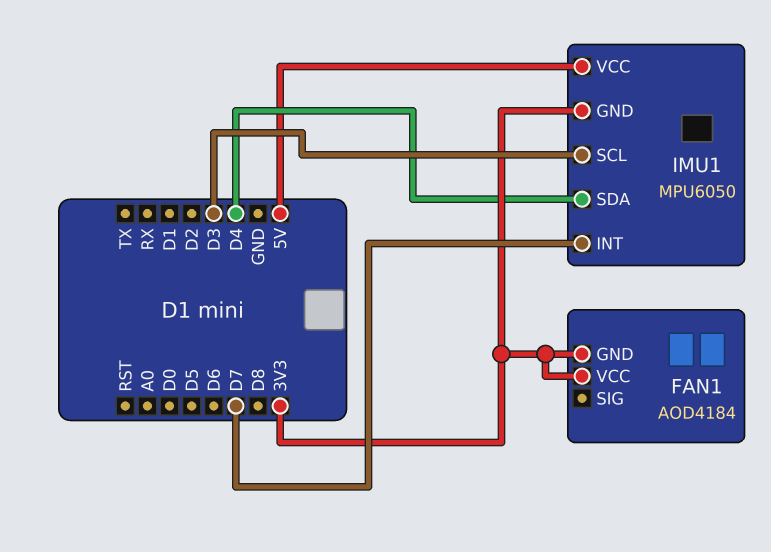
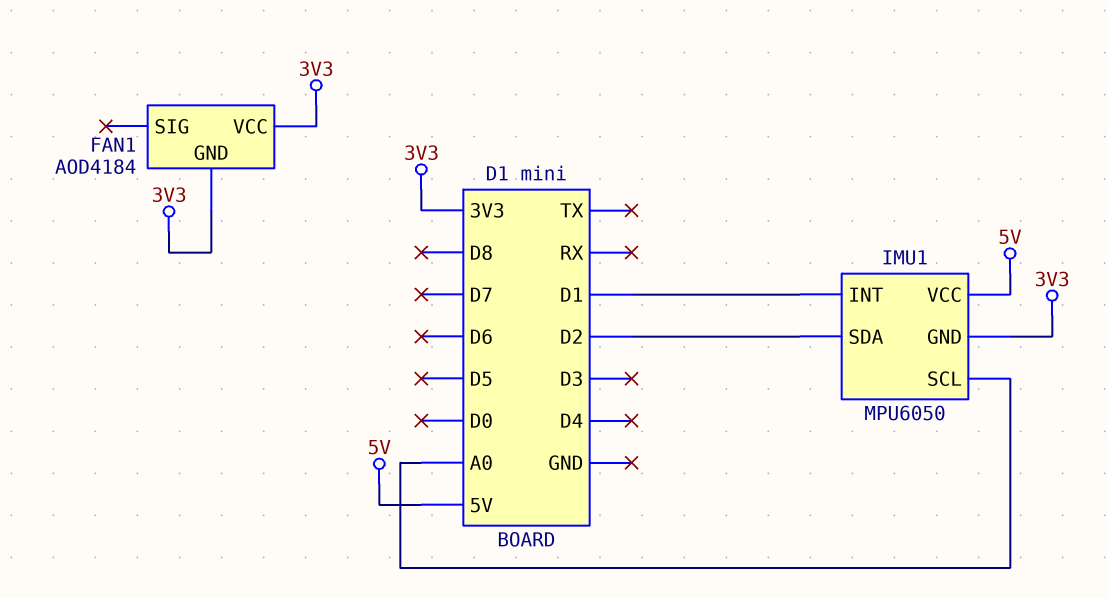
IMU1 pin INT: D7 -> D1
IMU1 pin SCL: D3 -> A0
IMU1 pin SDA: D4 -> D2

